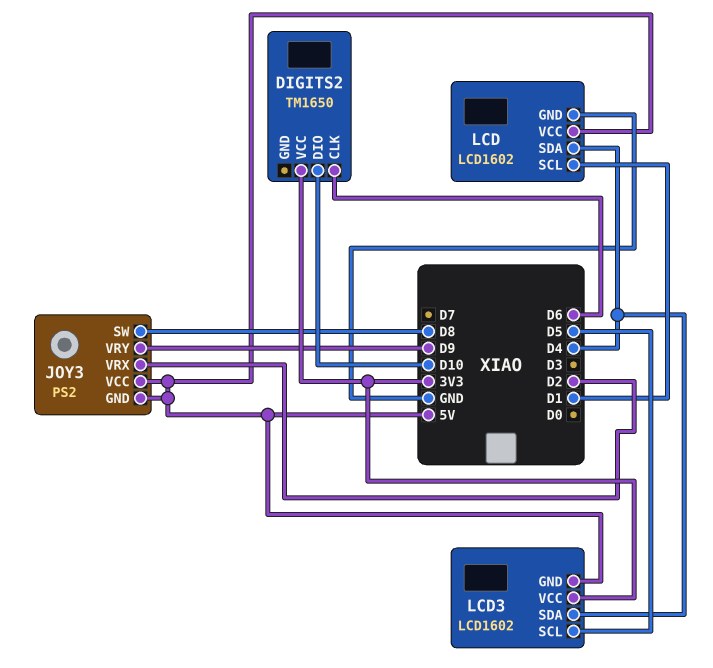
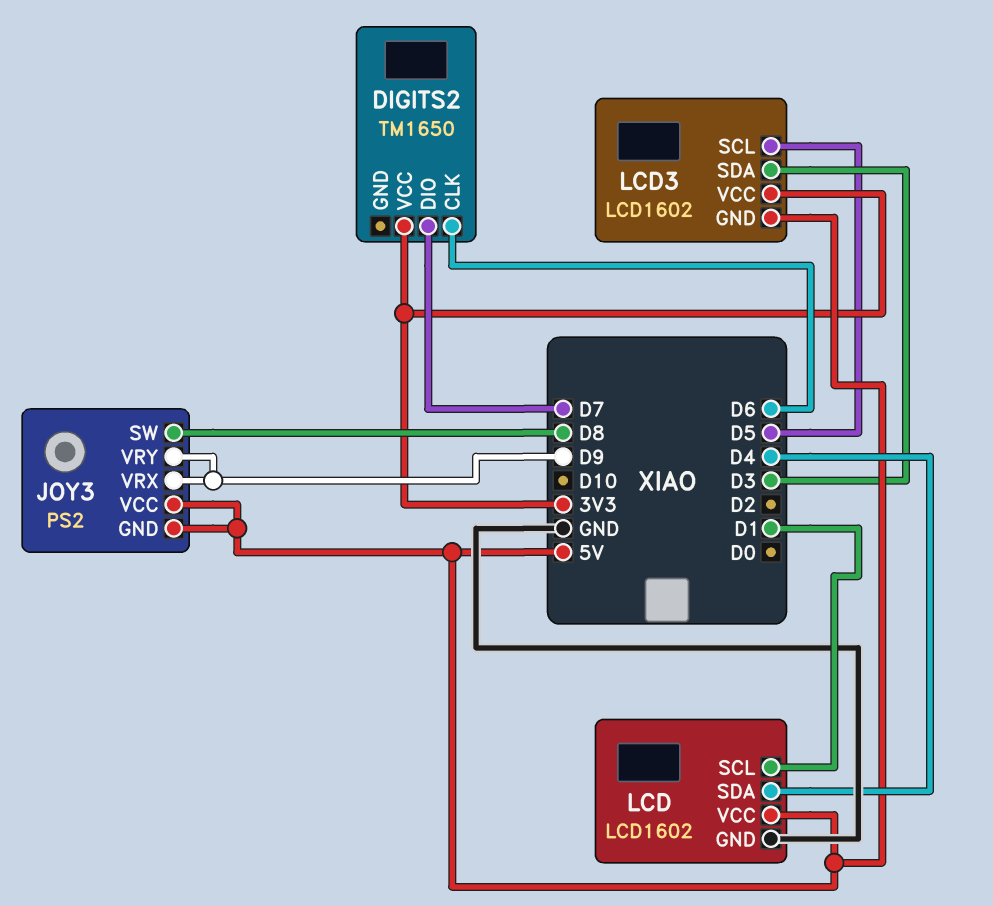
DIGITS2 pin DIO: D10 -> D7
JOY3 pin VRX: D2 -> D9
LCD3 pin SDA: D4 -> D3

